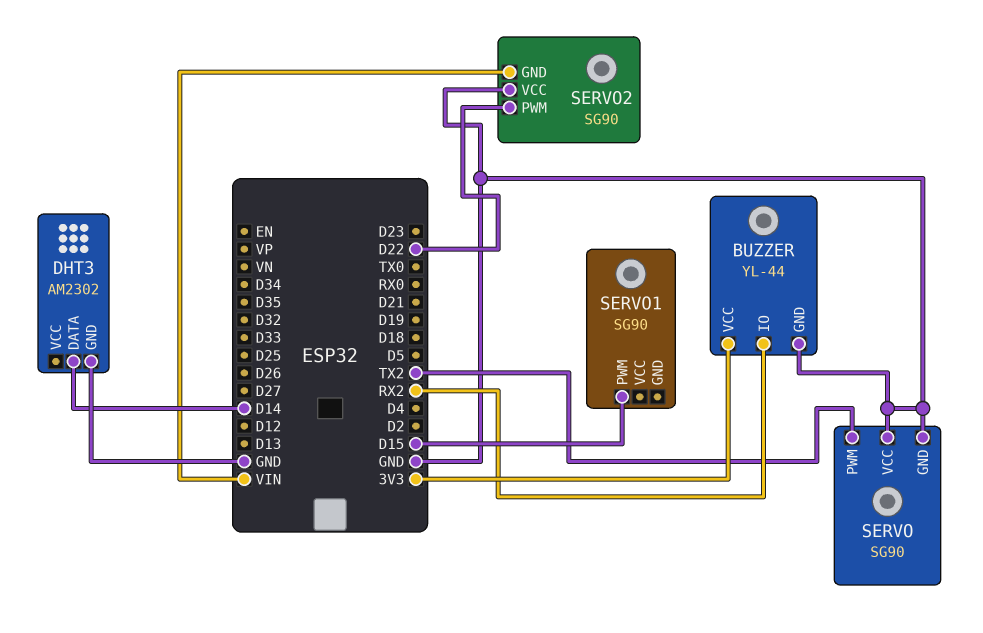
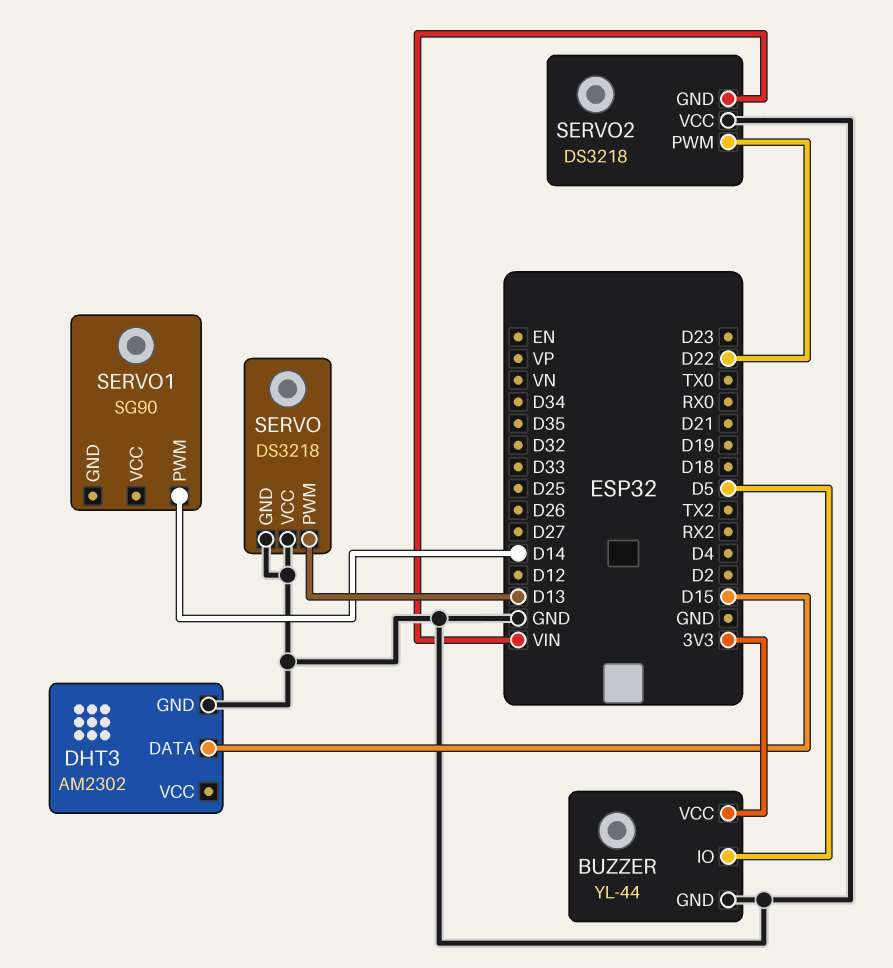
BUZZER pin IO: RX2 -> D5
DHT3 pin DATA: D14 -> D15
SERVO: SG90 -> DS3218
SERVO pin PWM: TX2 -> D13
SERVO1 pin PWM: D15 -> D14
SERVO2: SG90 -> DS3218

